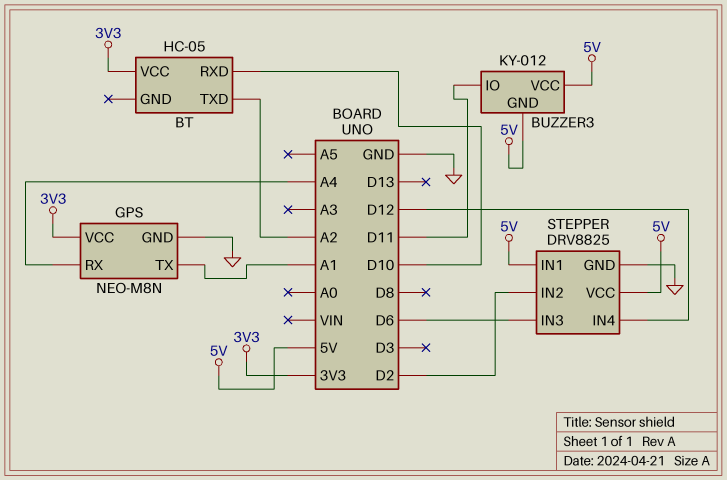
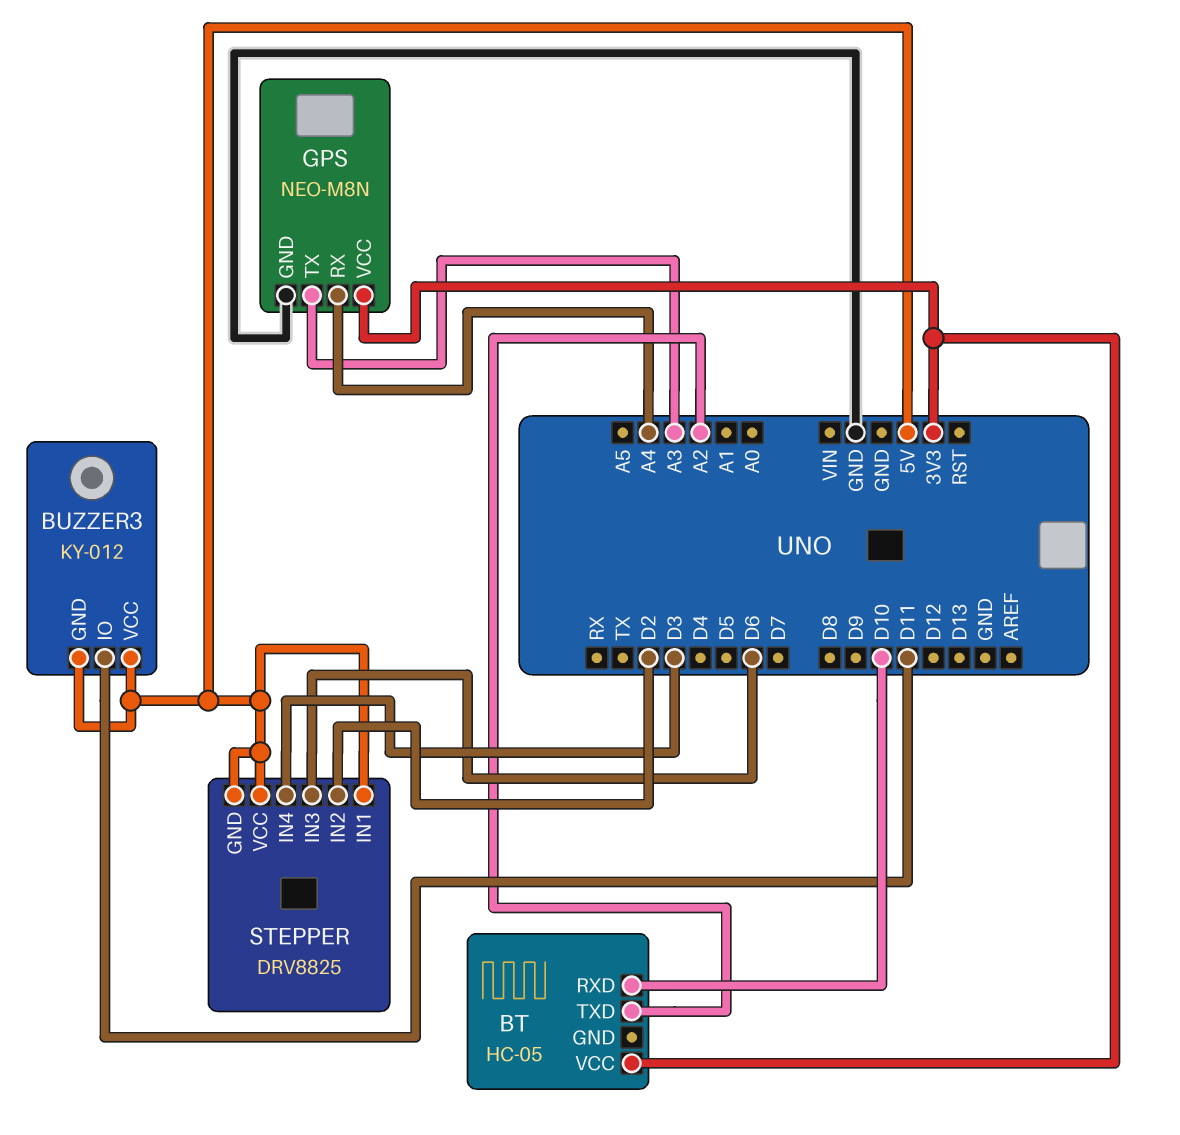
GPS pin TX: A1 -> A3
STEPPER pin GND: GND -> 5V
STEPPER pin IN4: D12 -> D3

